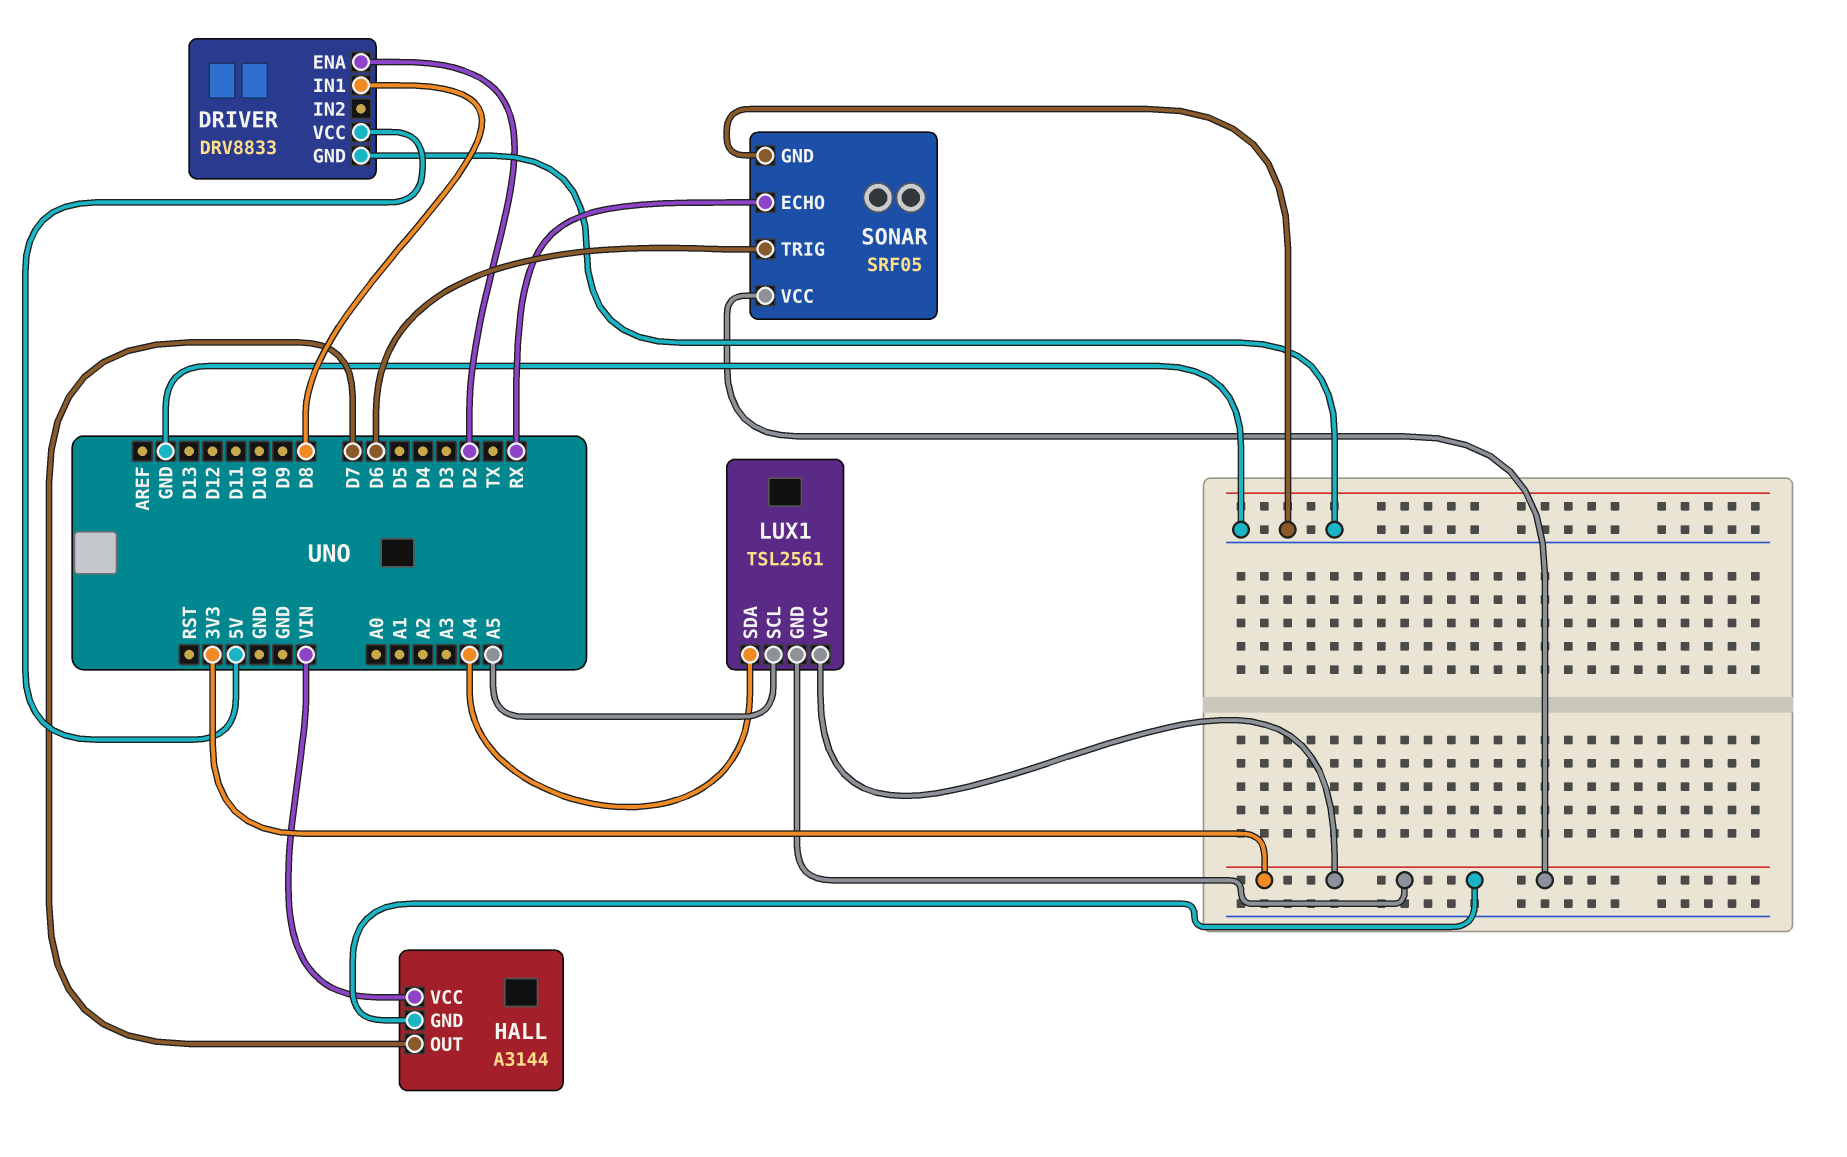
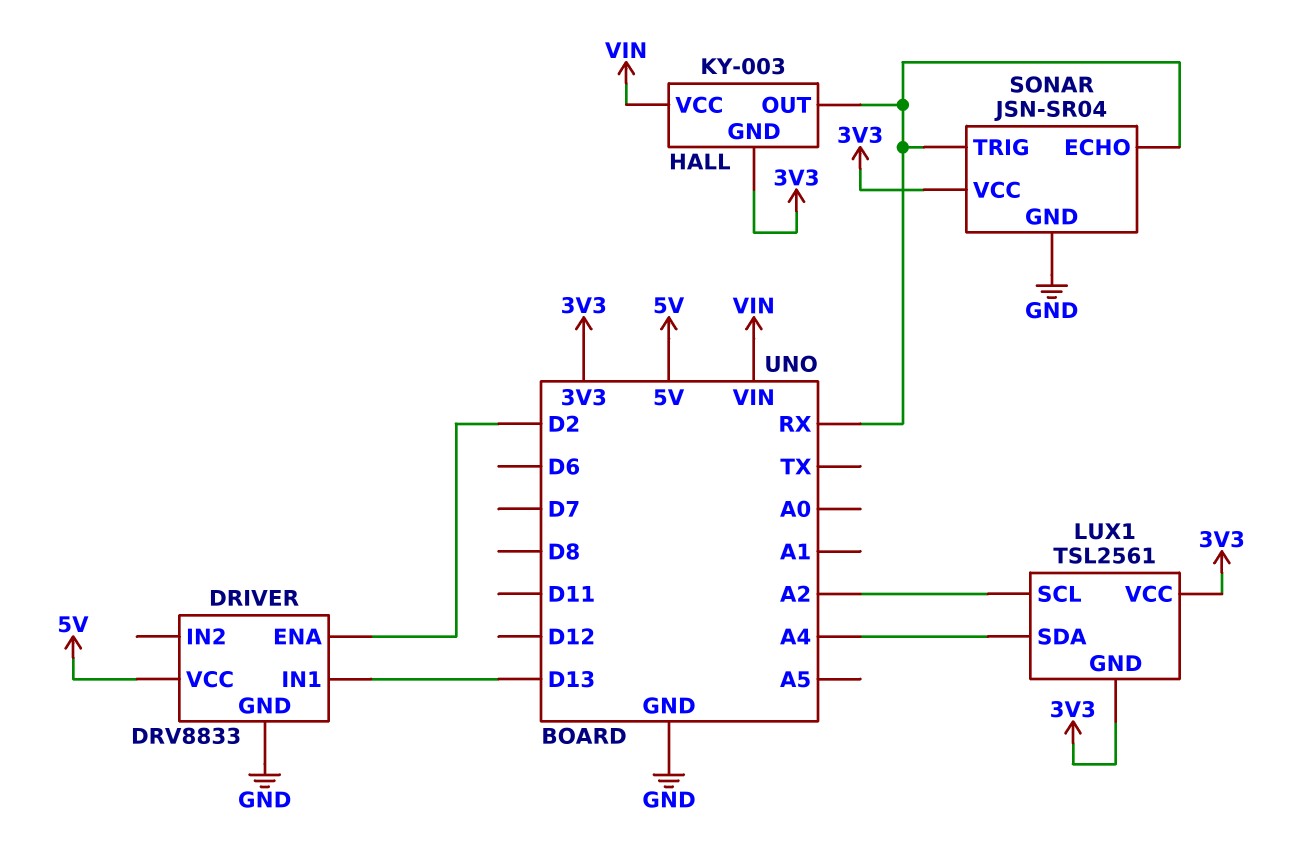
DRIVER pin IN1: D8 -> D13
HALL: A3144 -> KY-003
HALL pin OUT: D7 -> RX
LUX1 pin SCL: A5 -> A2
SONAR: SRF05 -> JSN-SR04
SONAR pin TRIG: D6 -> RX

